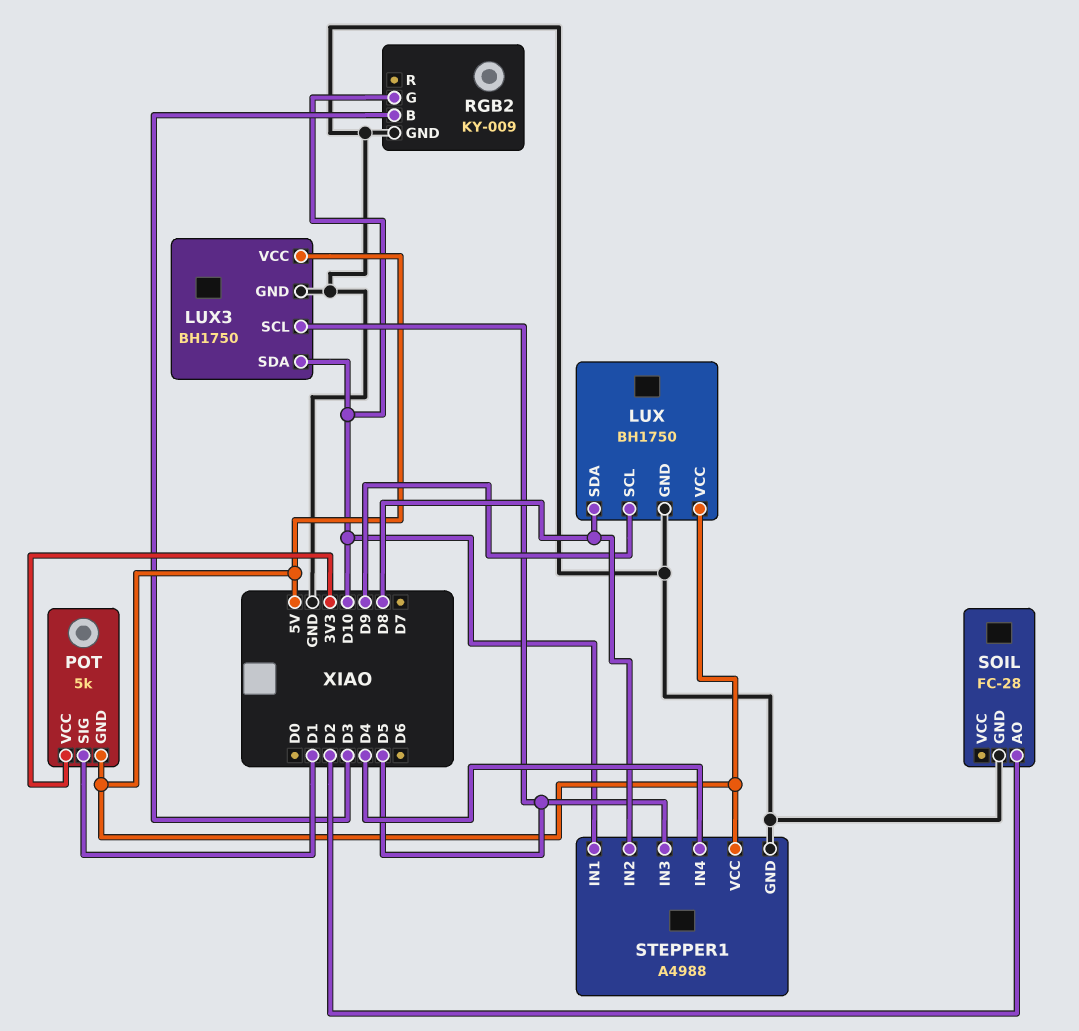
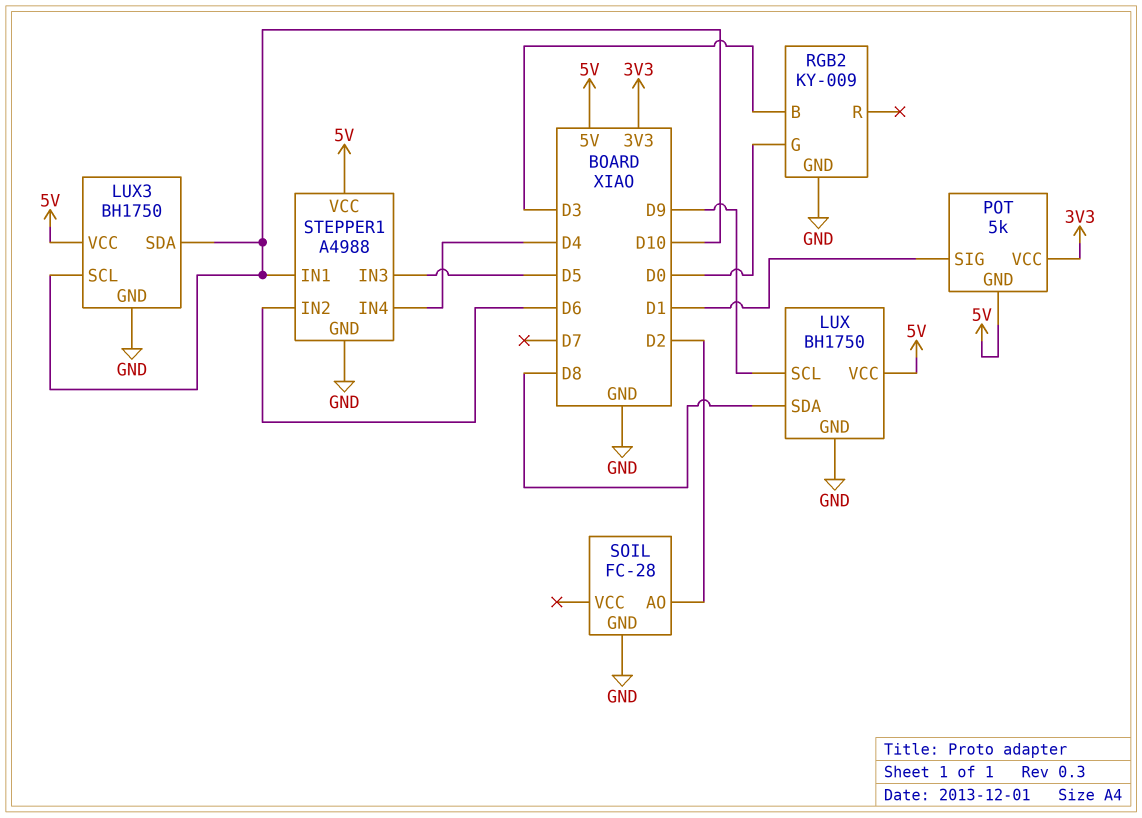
LUX3 pin SCL: D5 -> D10
RGB2 pin G: D10 -> D0
STEPPER1 pin IN2: D8 -> D6

